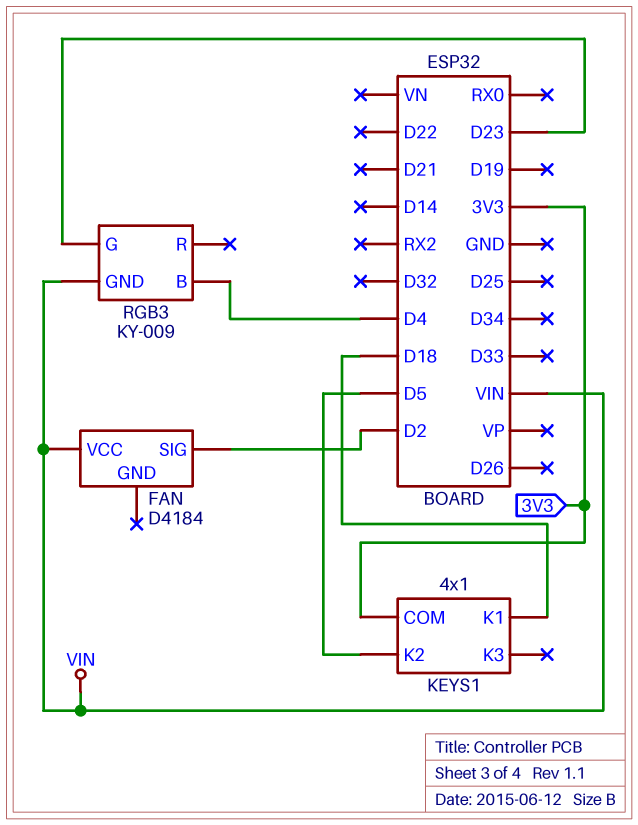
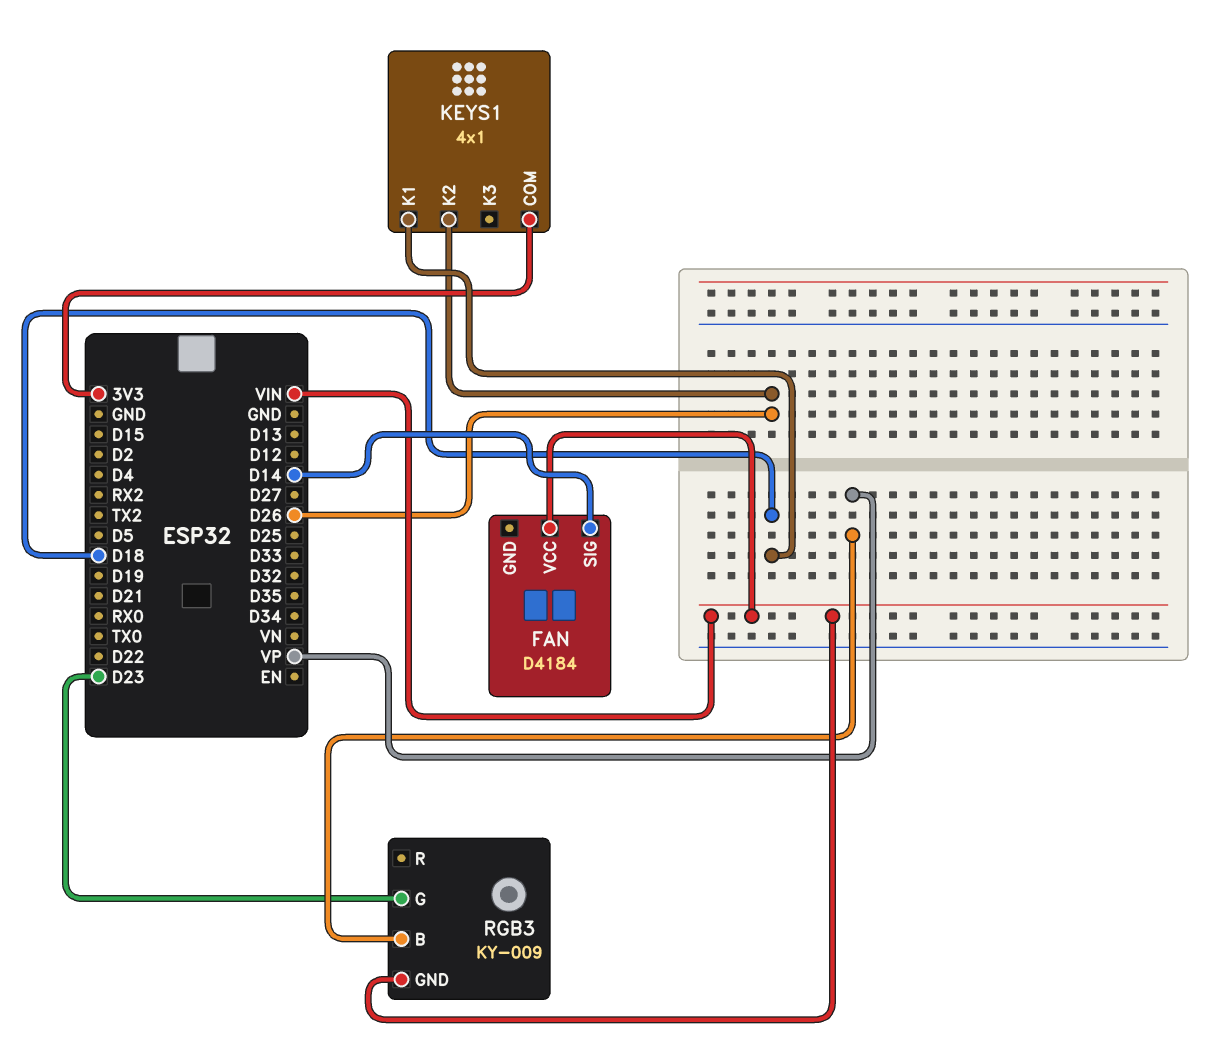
FAN pin SIG: D2 -> D14
KEYS1 pin K2: D5 -> D26
RGB3 pin B: D4 -> VP

